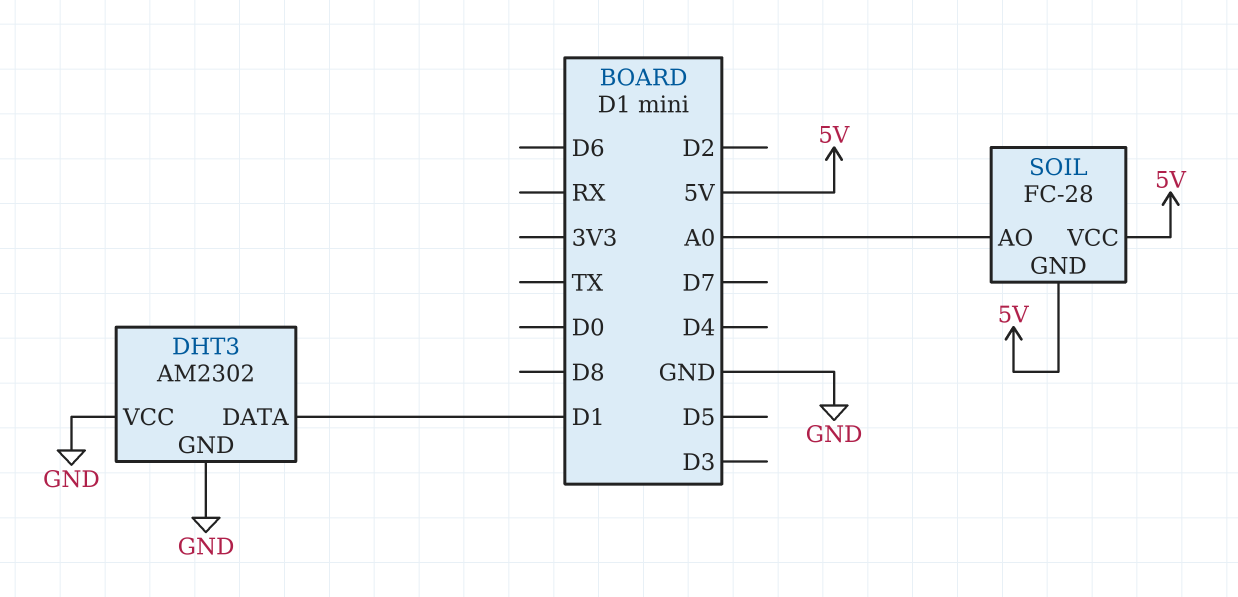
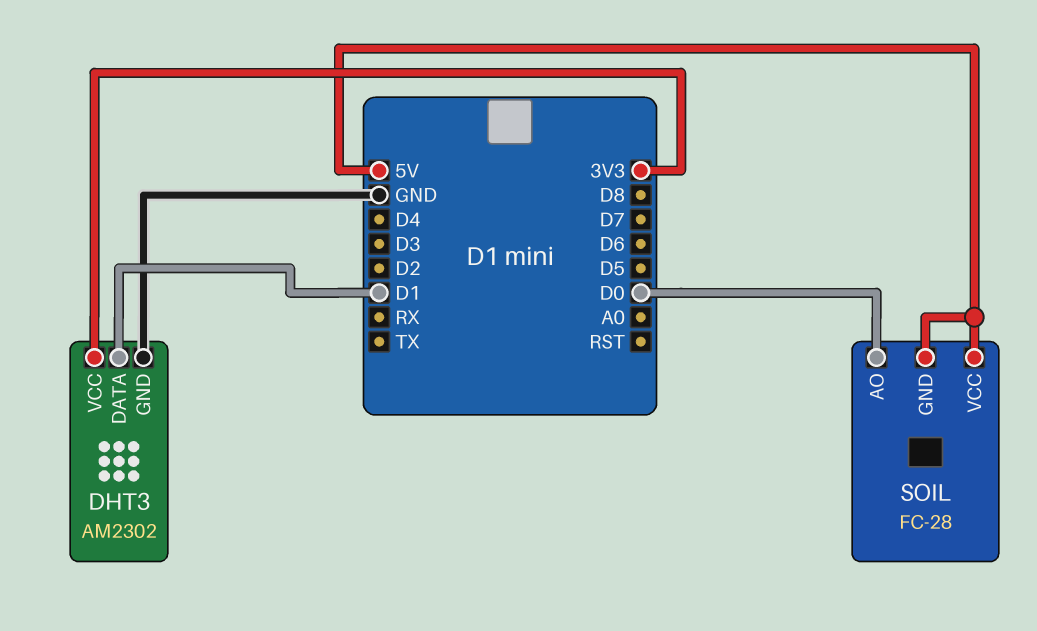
DHT3 pin VCC: GND -> 3V3
SOIL pin AO: A0 -> D0

